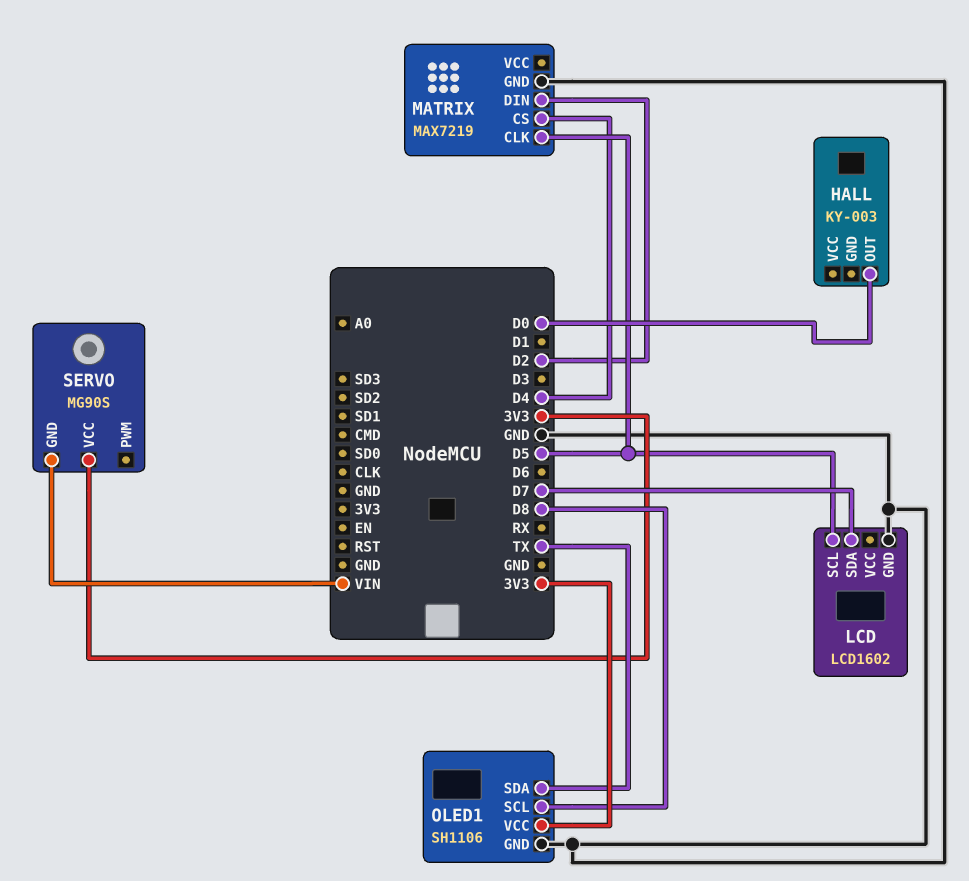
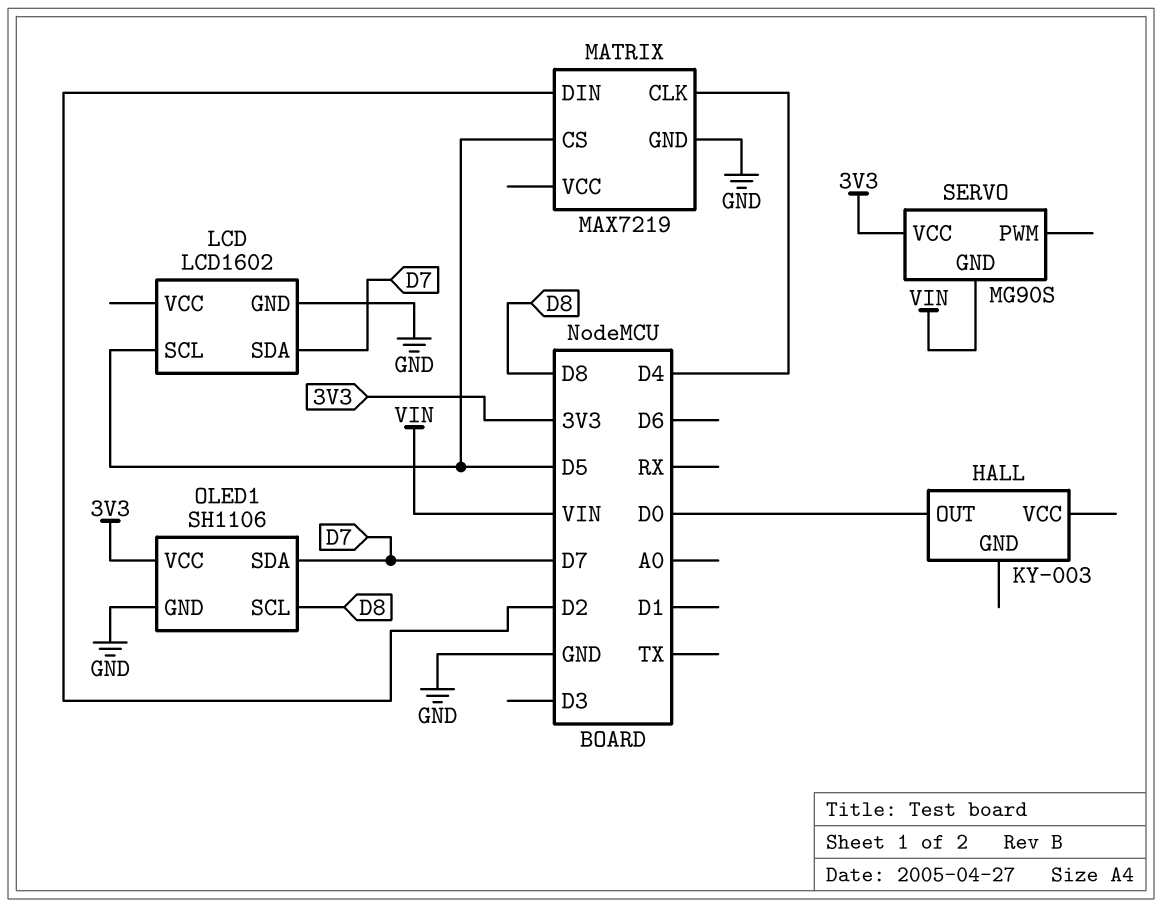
MATRIX pin CLK: D5 -> D4
MATRIX pin CS: D4 -> D5
OLED1 pin SDA: TX -> D7

